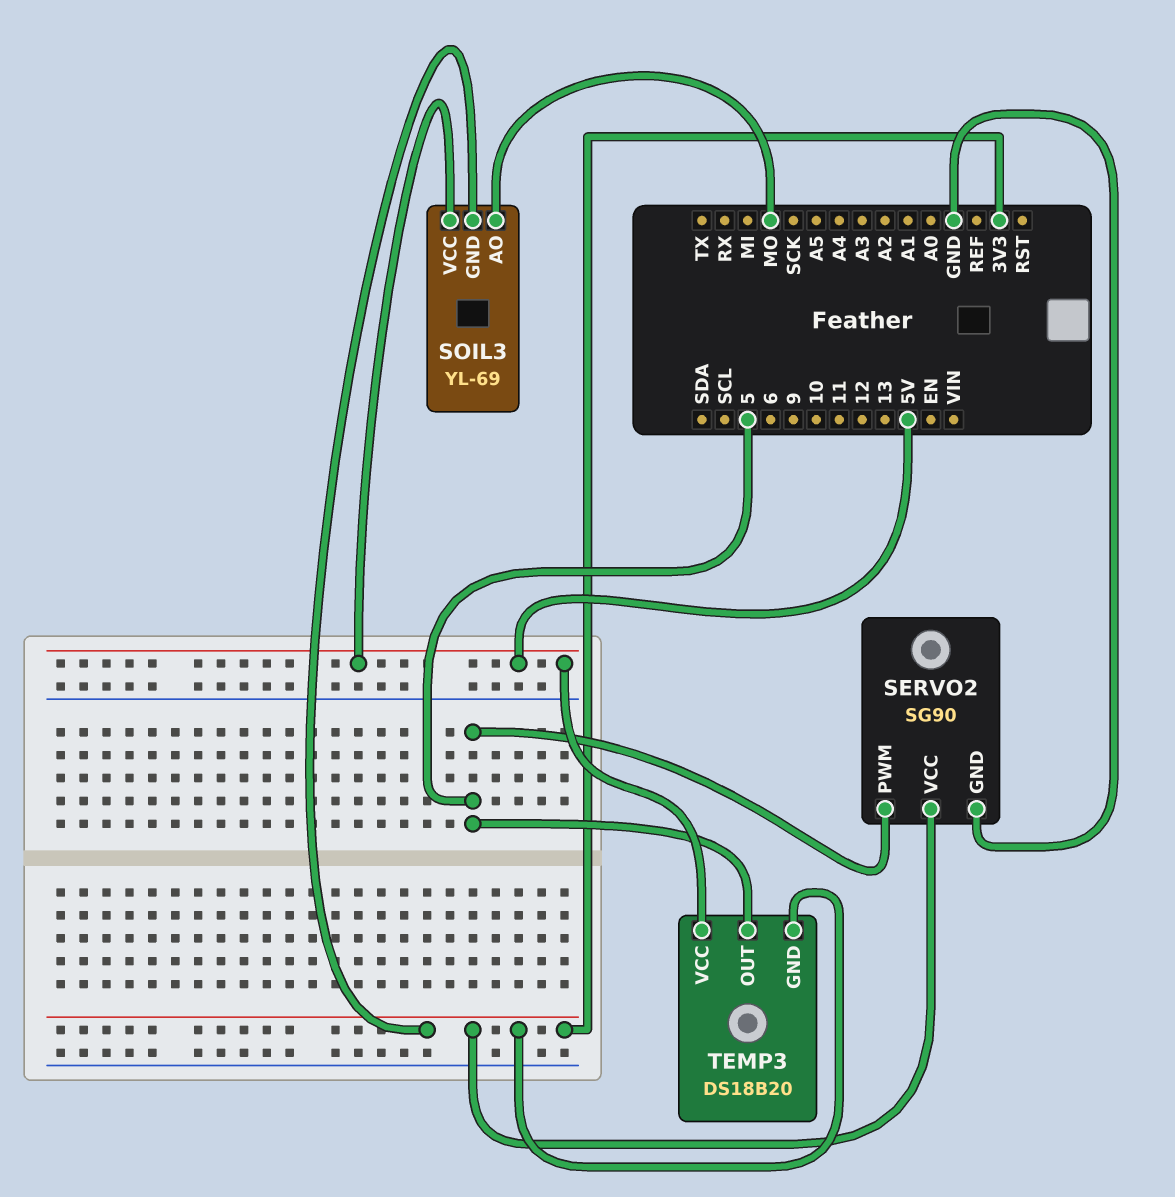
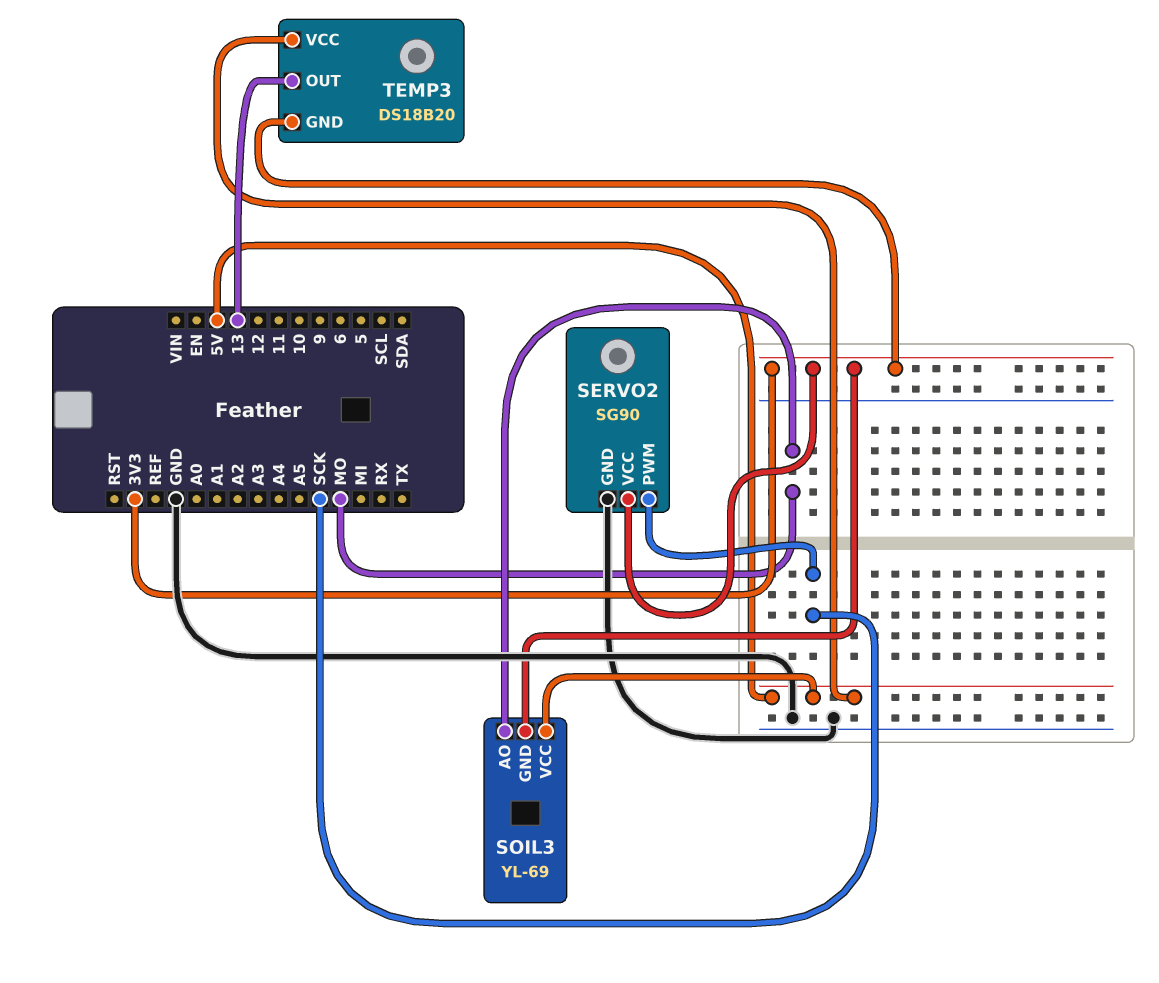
SERVO2 pin PWM: 5 -> SCK
TEMP3 pin OUT: 5 -> 13

